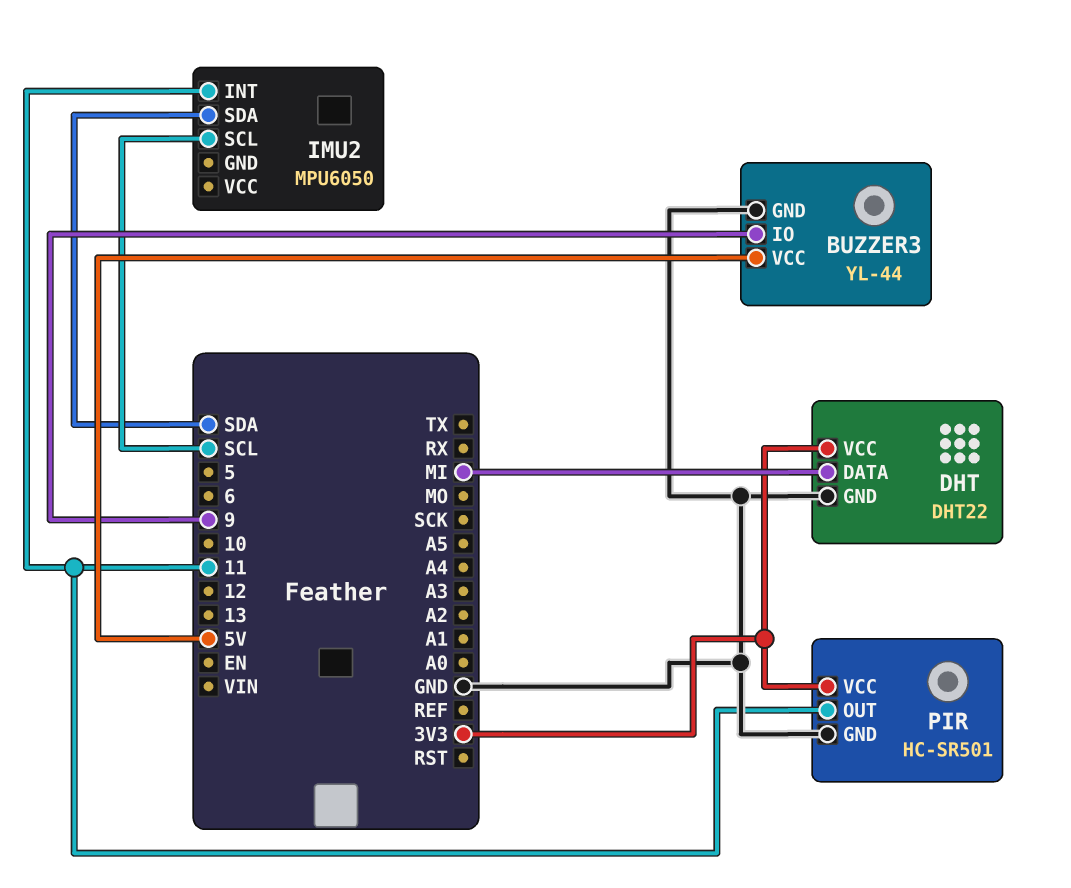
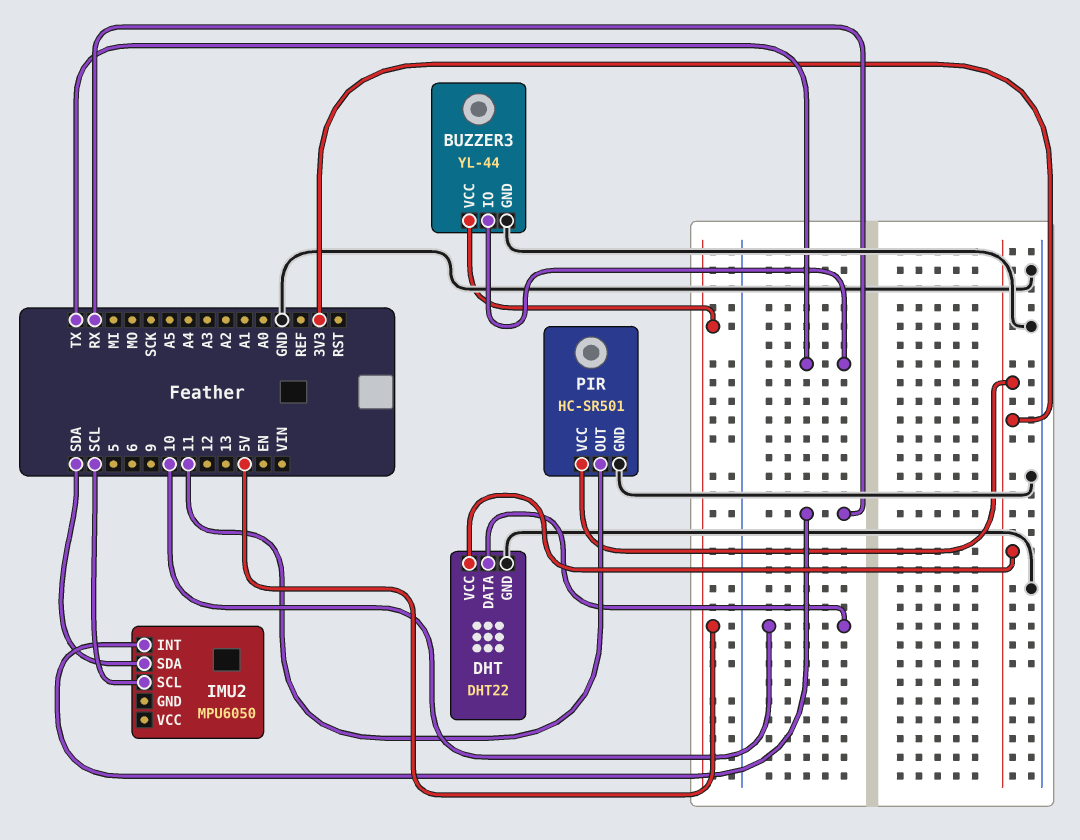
BUZZER3 pin IO: 9 -> TX
DHT pin DATA: MI -> 10
IMU2 pin INT: 11 -> RX

